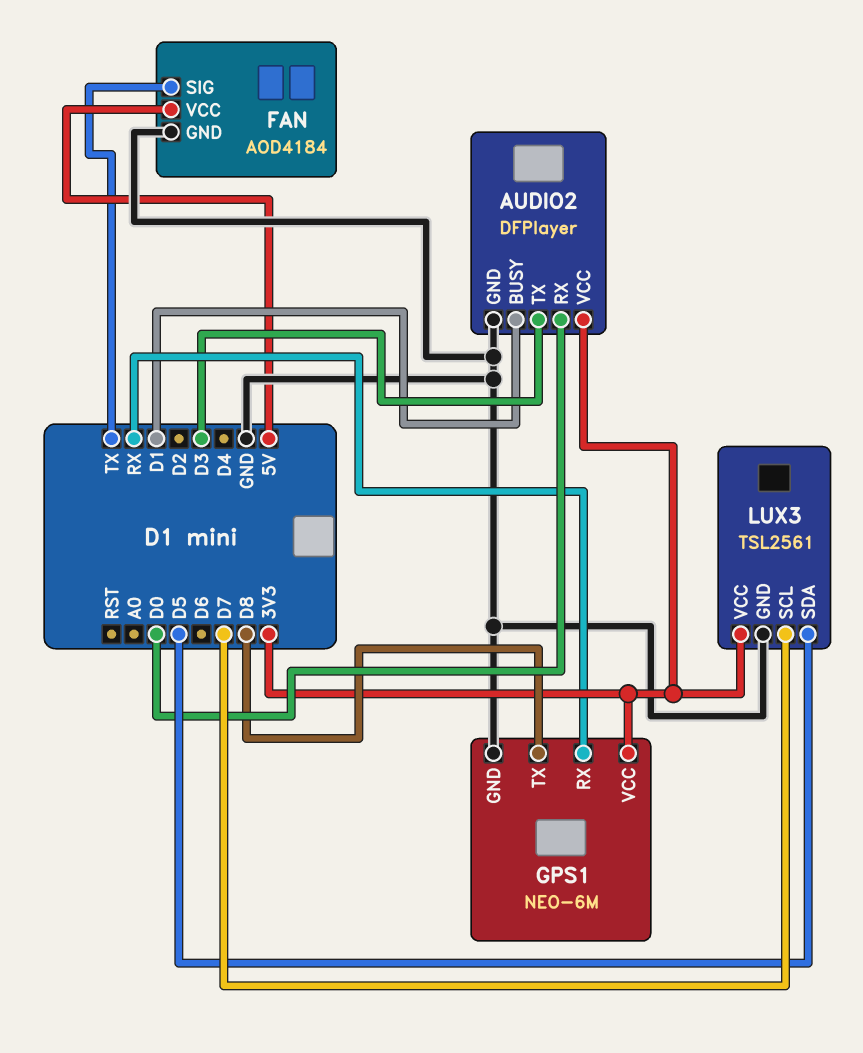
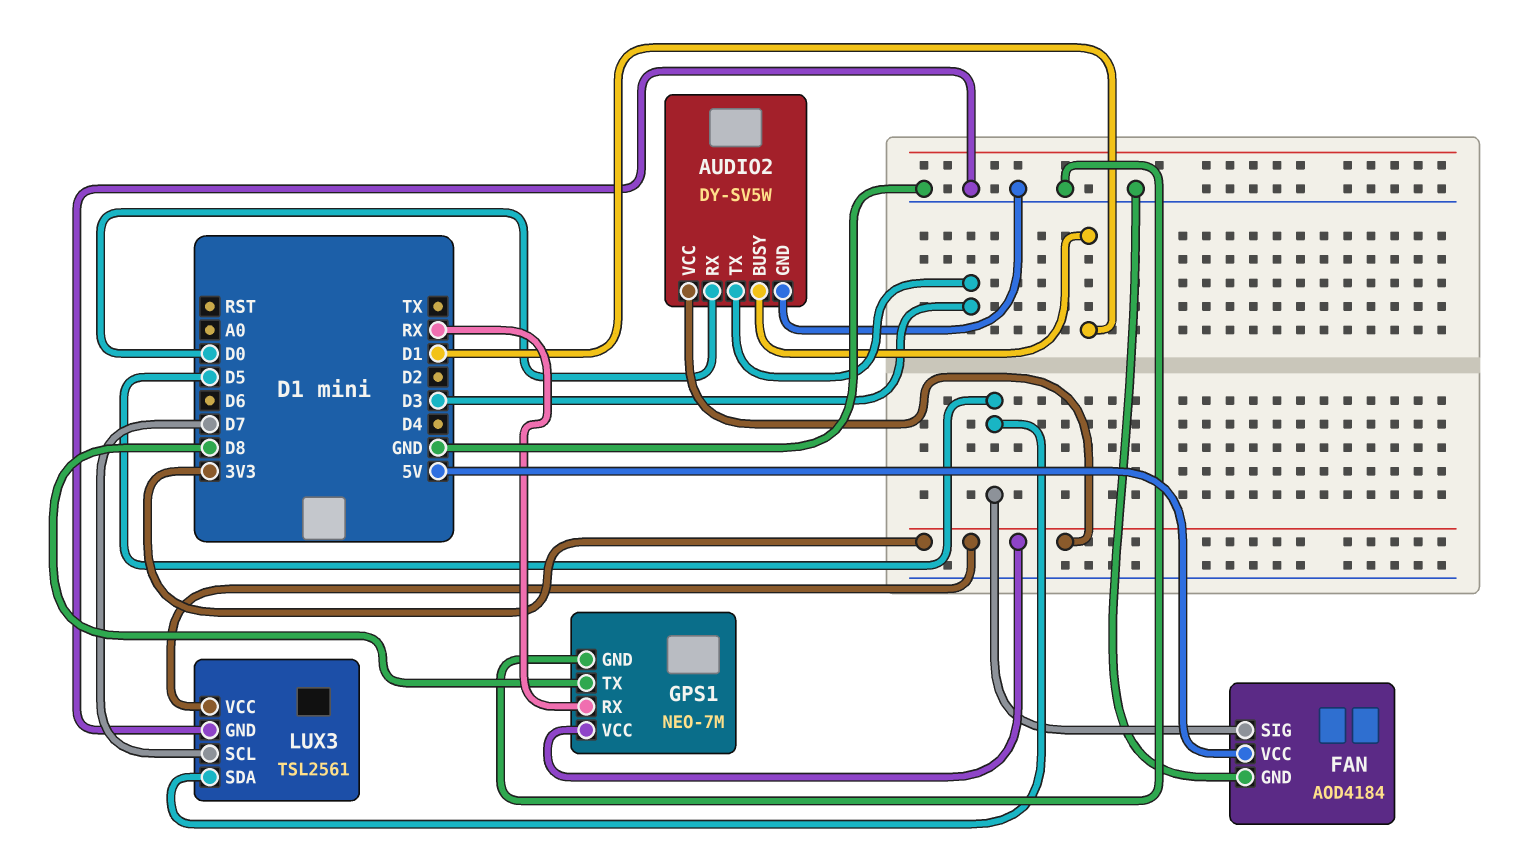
AUDIO2: DFPlayer -> DY-SV5W
FAN pin SIG: TX -> D5
GPS1: NEO-6M -> NEO-7M

